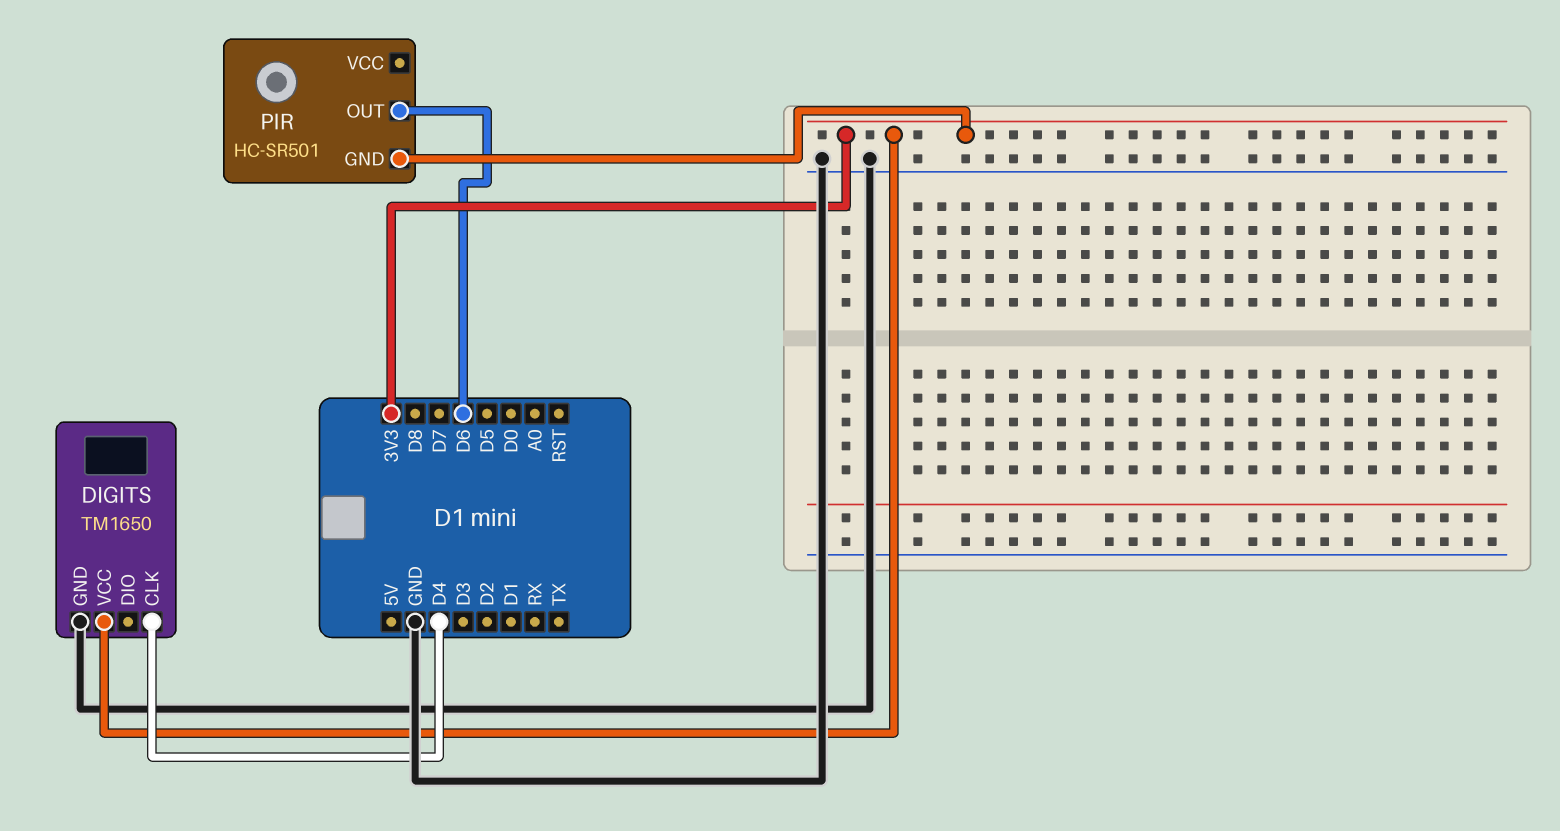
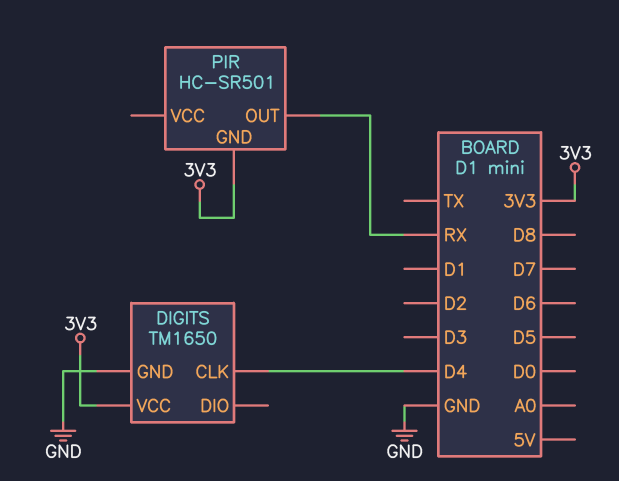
PIR pin OUT: D6 -> RX

